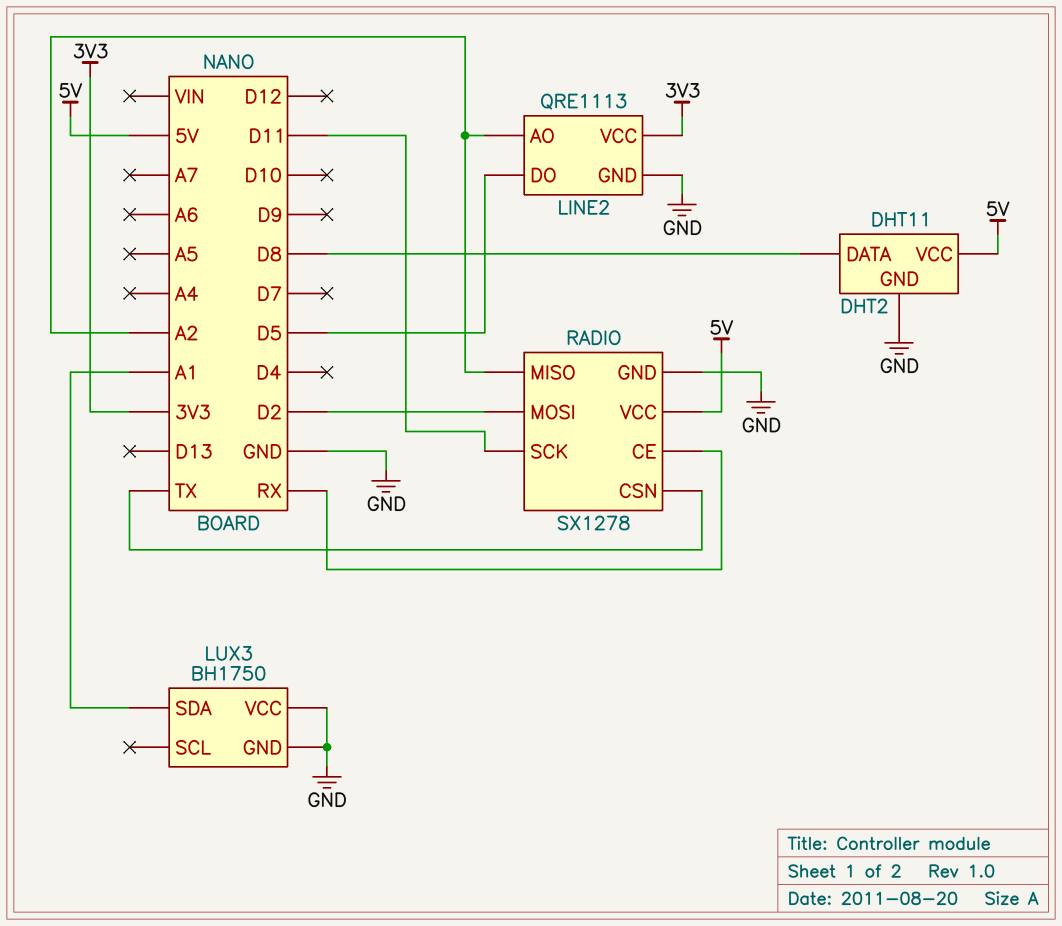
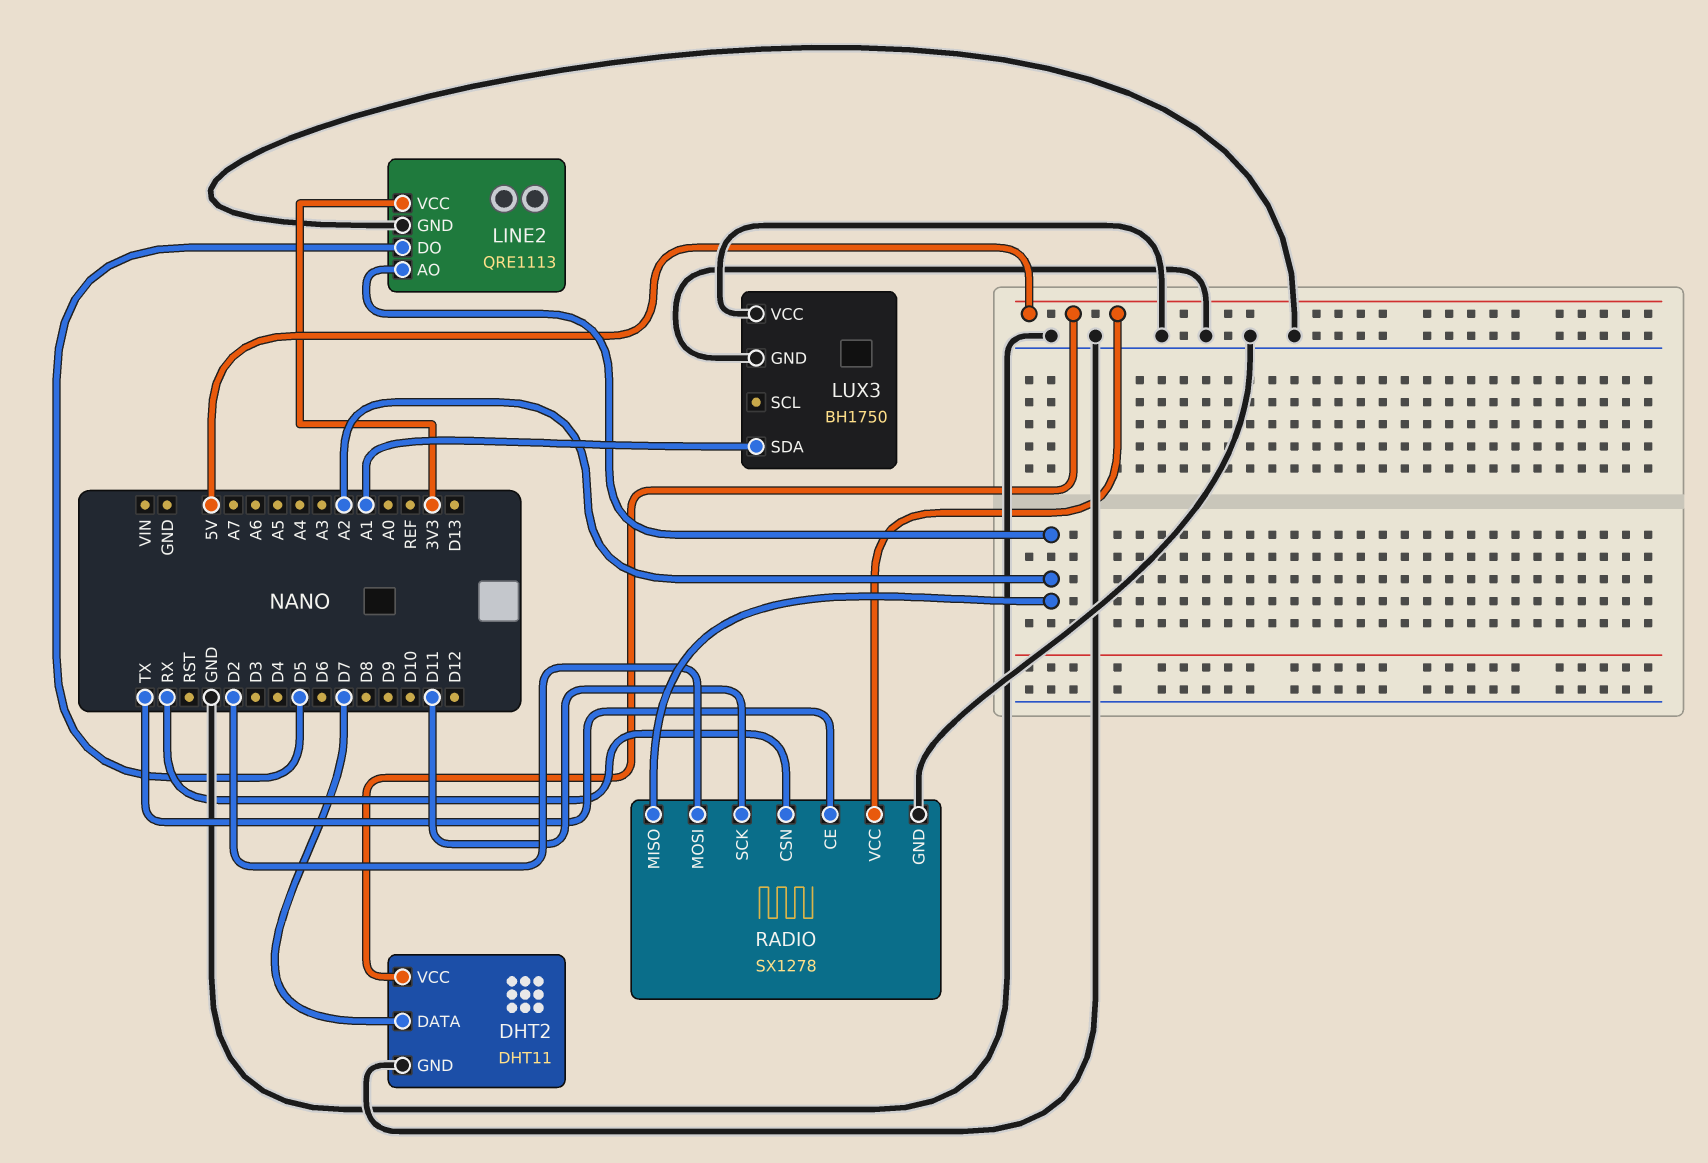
DHT2 pin DATA: D8 -> D7
RADIO pin CE: RX -> TX
RADIO pin CSN: TX -> RX

